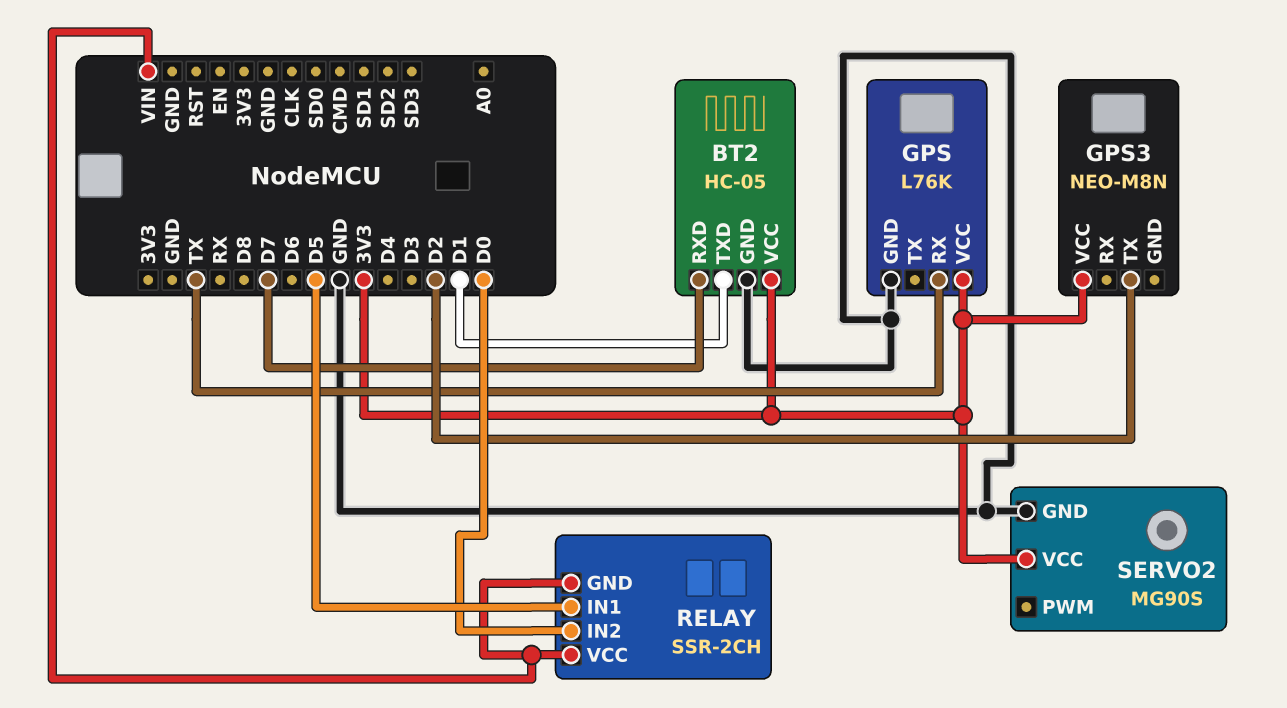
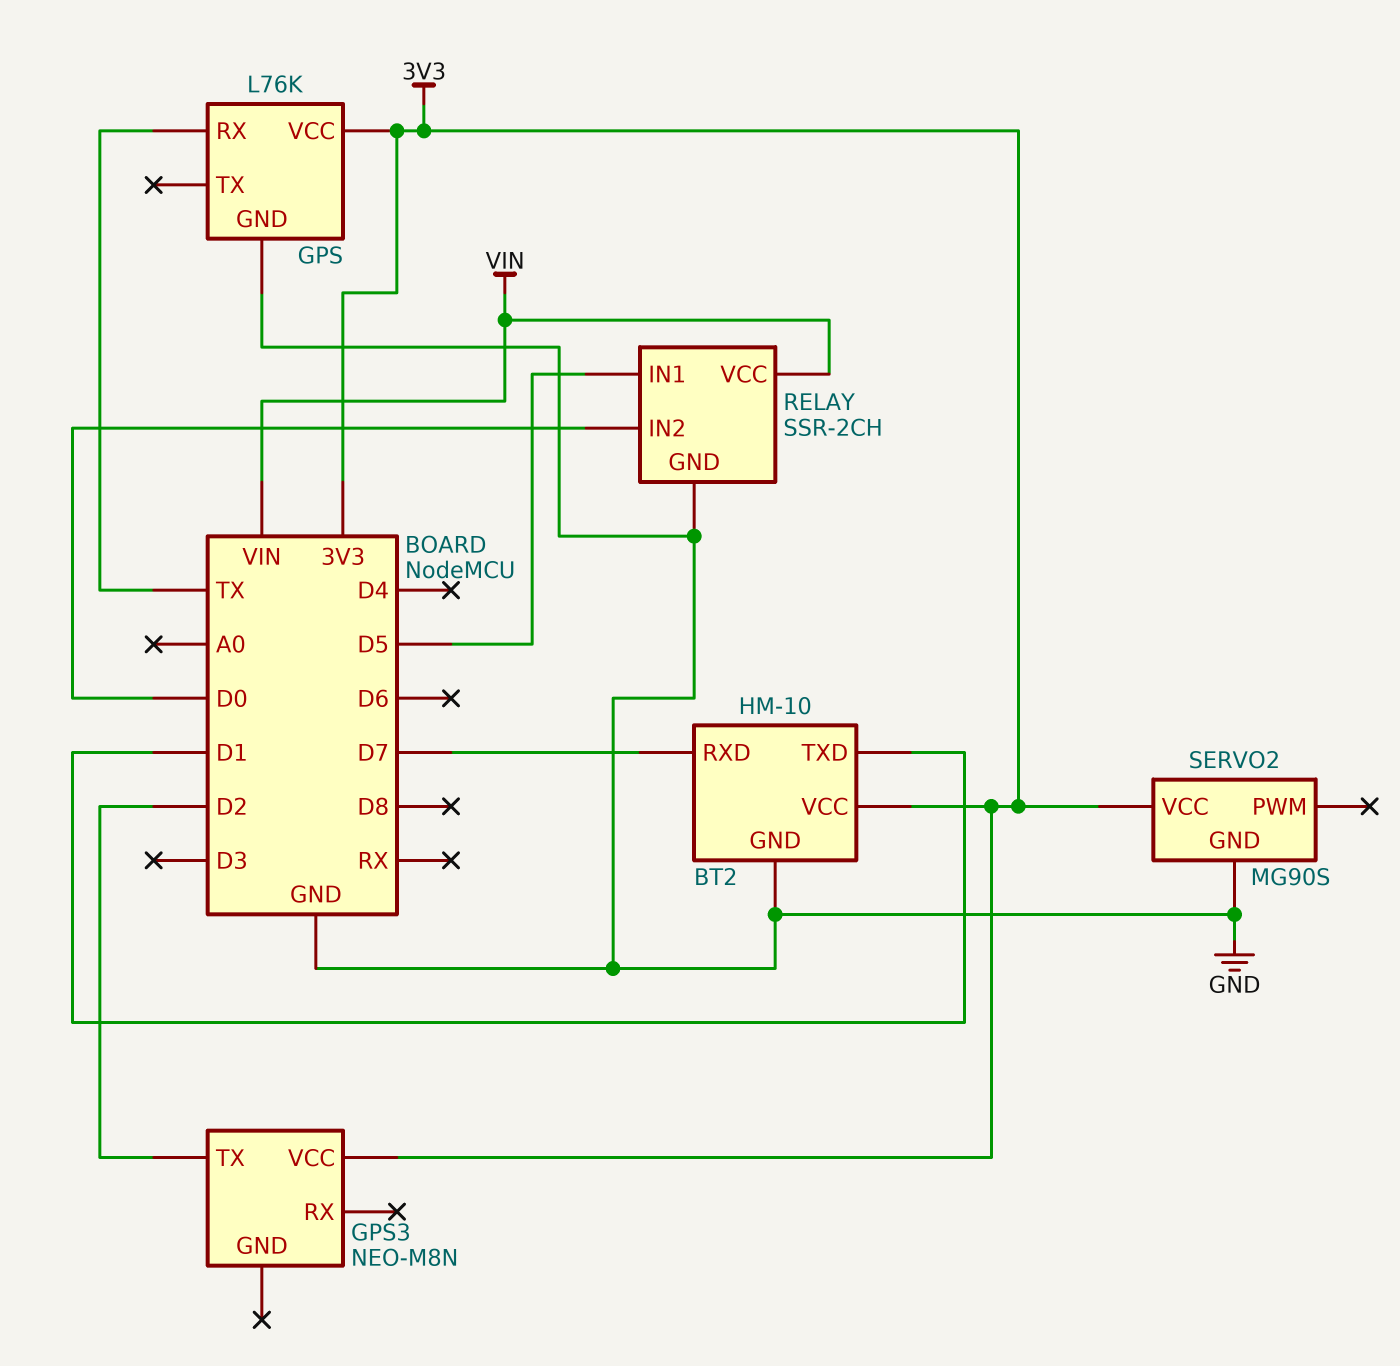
BT2: HC-05 -> HM-10
RELAY pin GND: VIN -> GND

